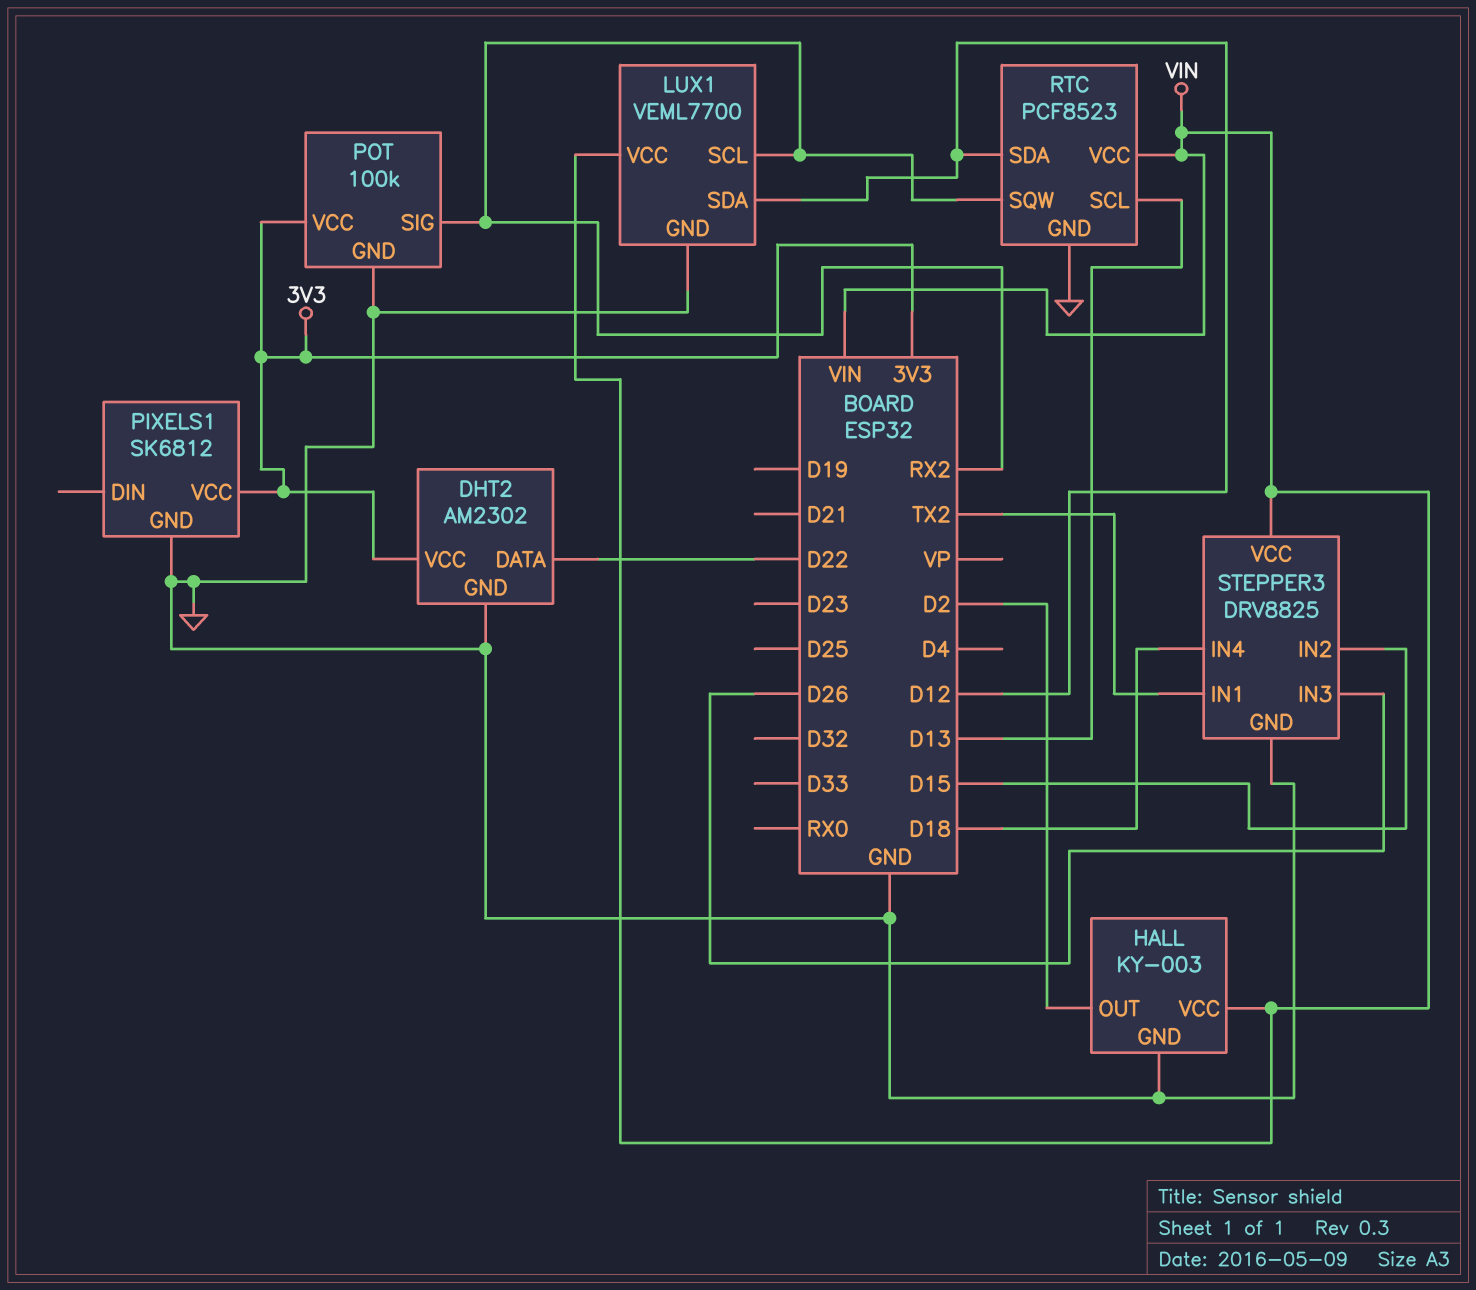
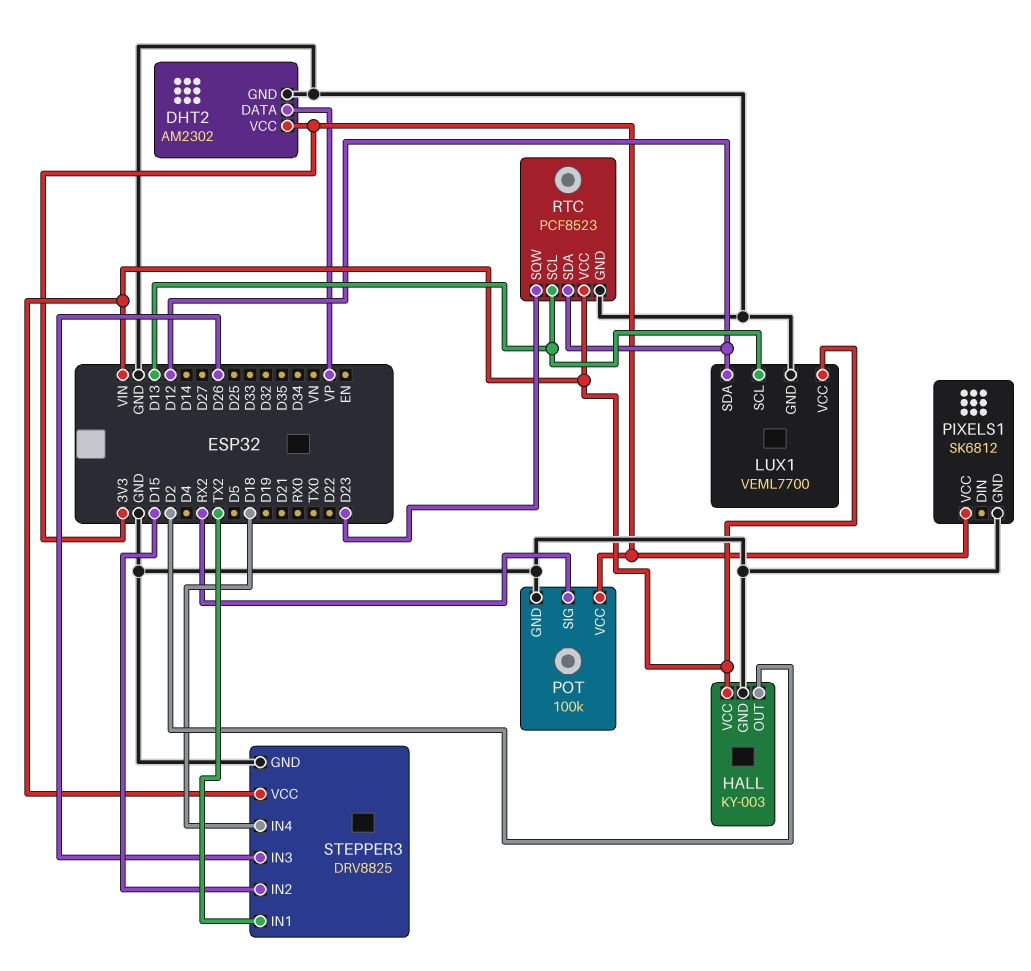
DHT2 pin DATA: D22 -> VP
LUX1 pin SCL: RX2 -> D13
RTC pin SQW: RX2 -> D23

